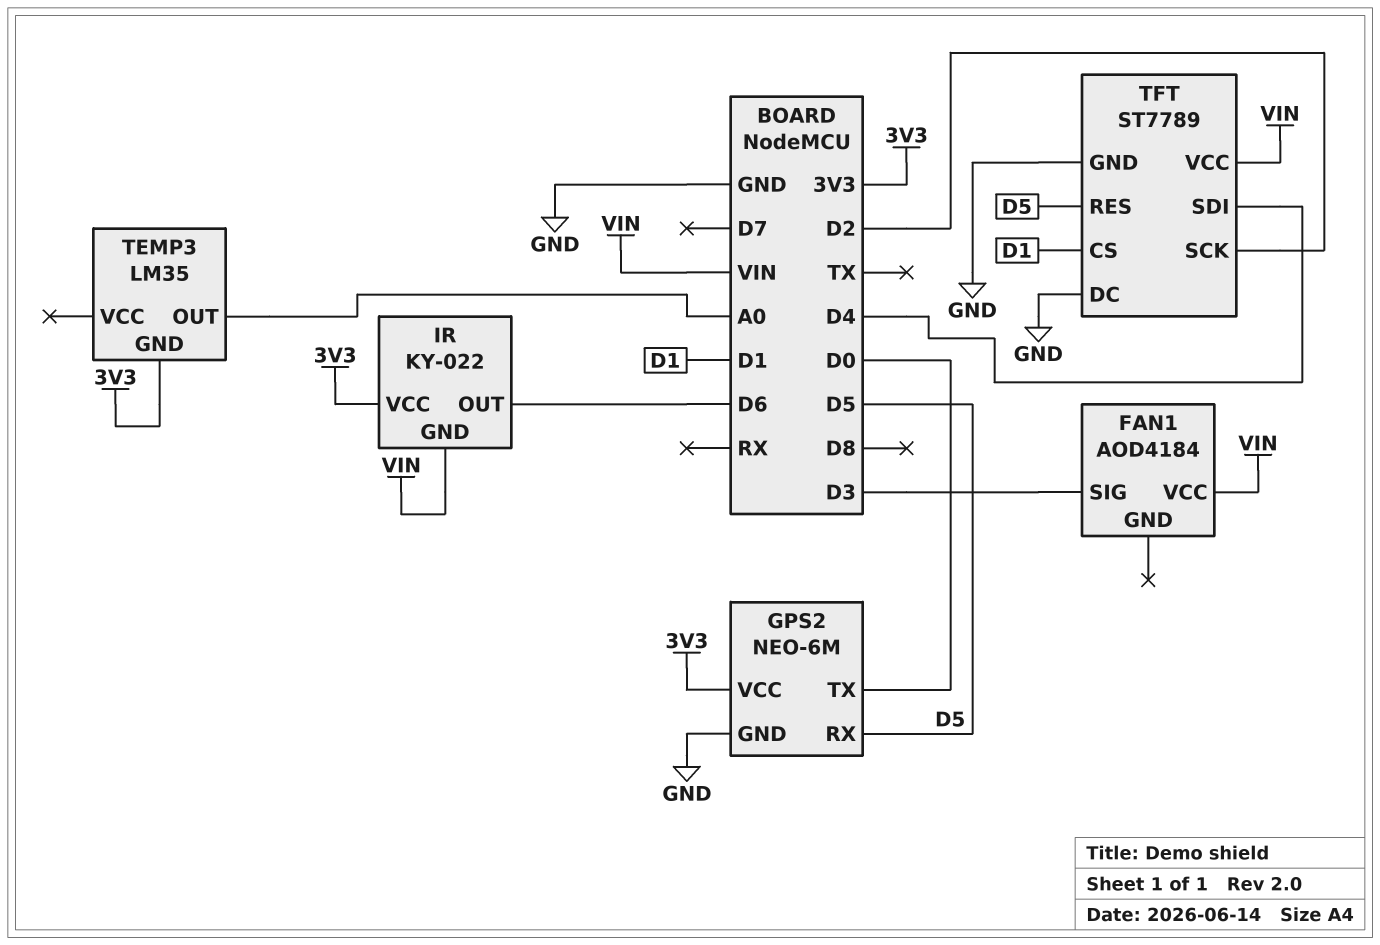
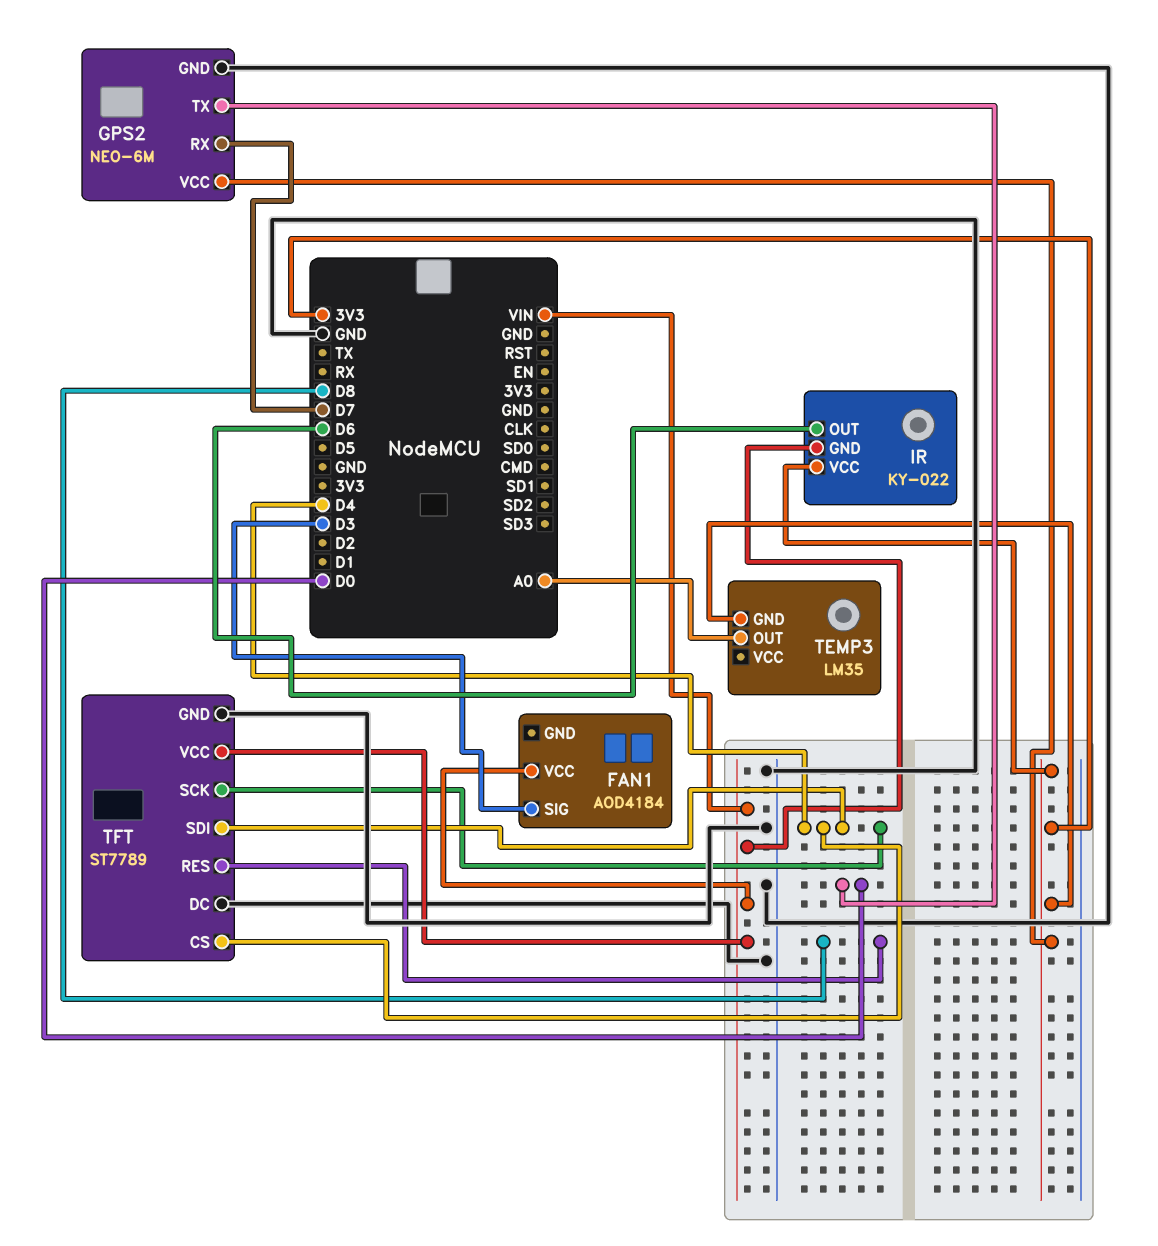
GPS2 pin RX: D5 -> D7
TFT pin CS: D1 -> D4
TFT pin RES: D5 -> D8
TFT pin SCK: D2 -> D4

